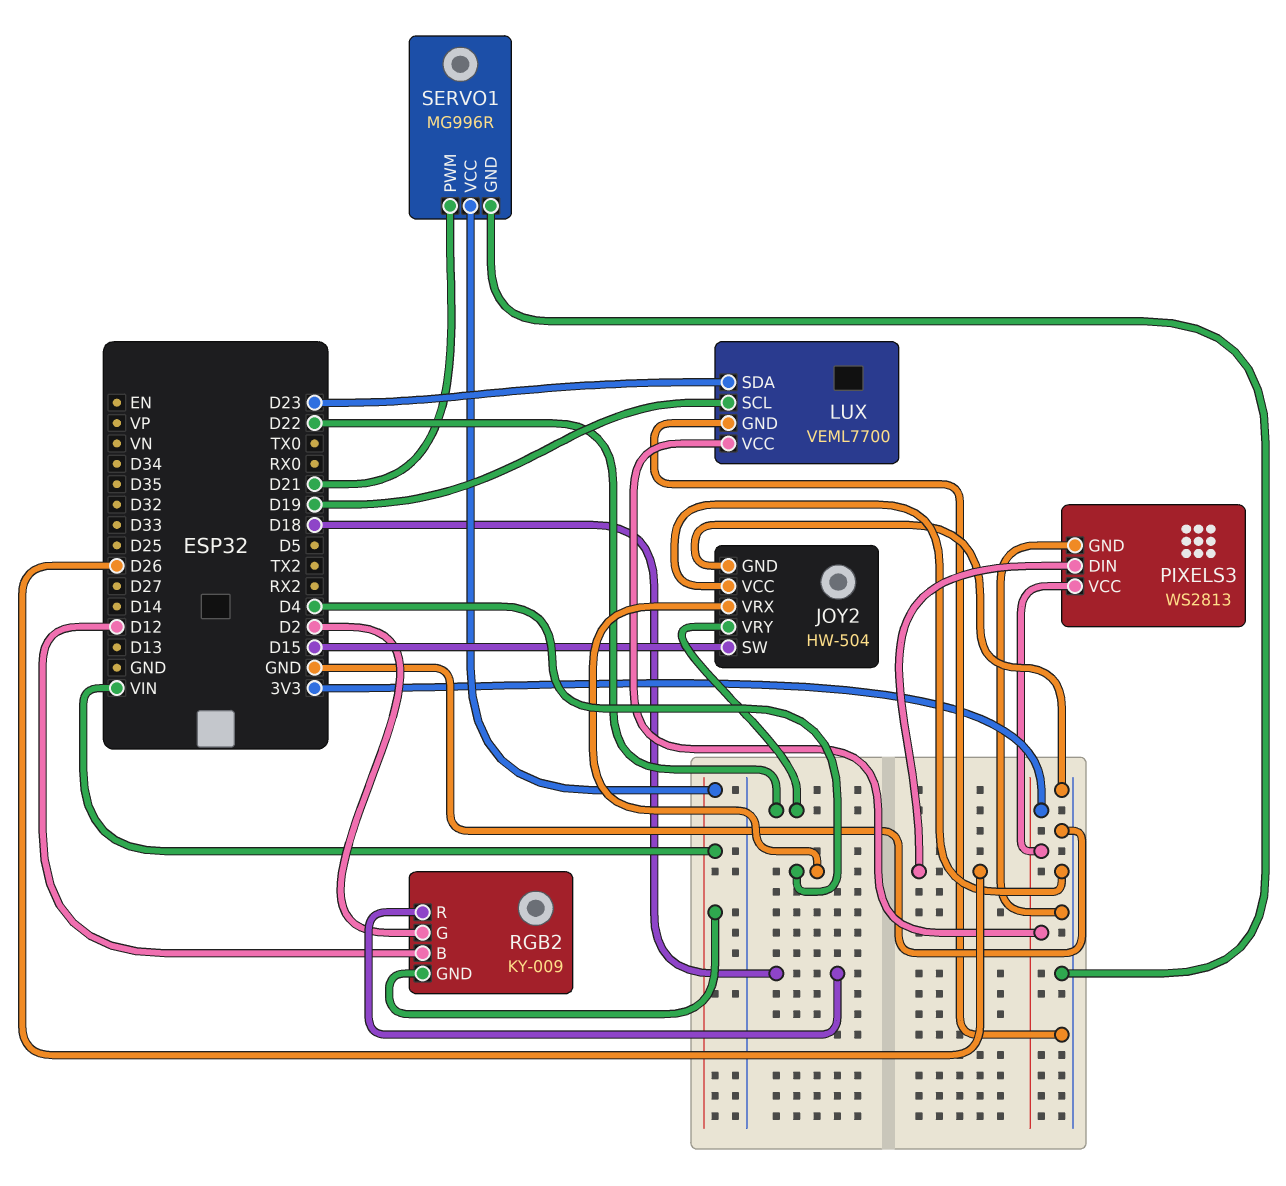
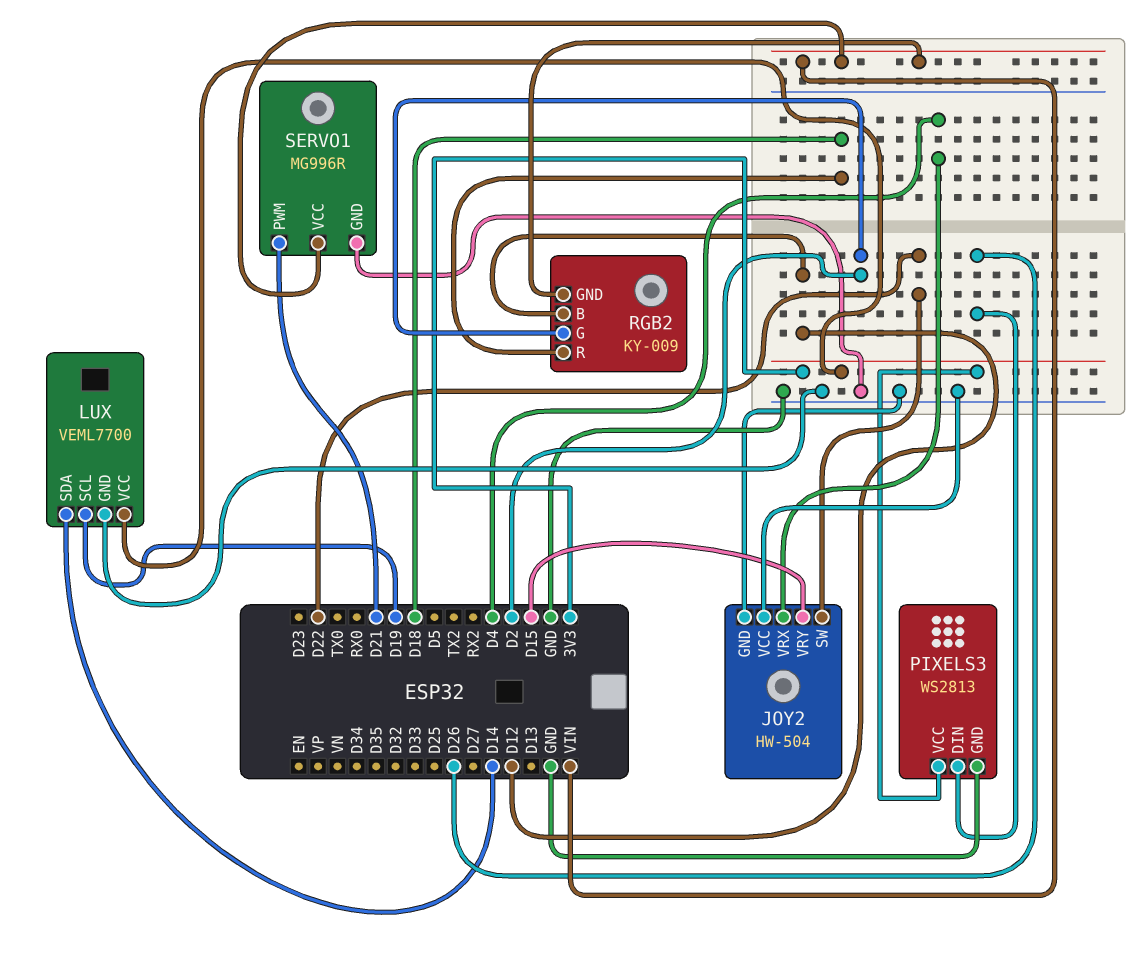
JOY2 pin SW: D15 -> D22
JOY2 pin VRY: D22 -> D15
LUX pin SDA: D23 -> D14

